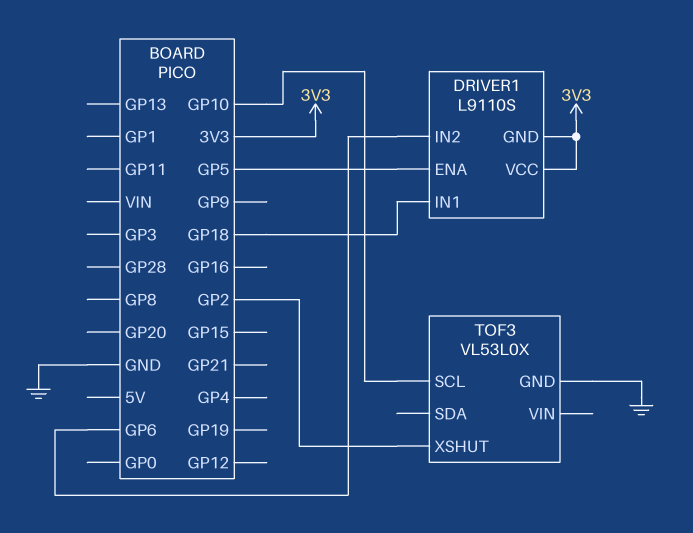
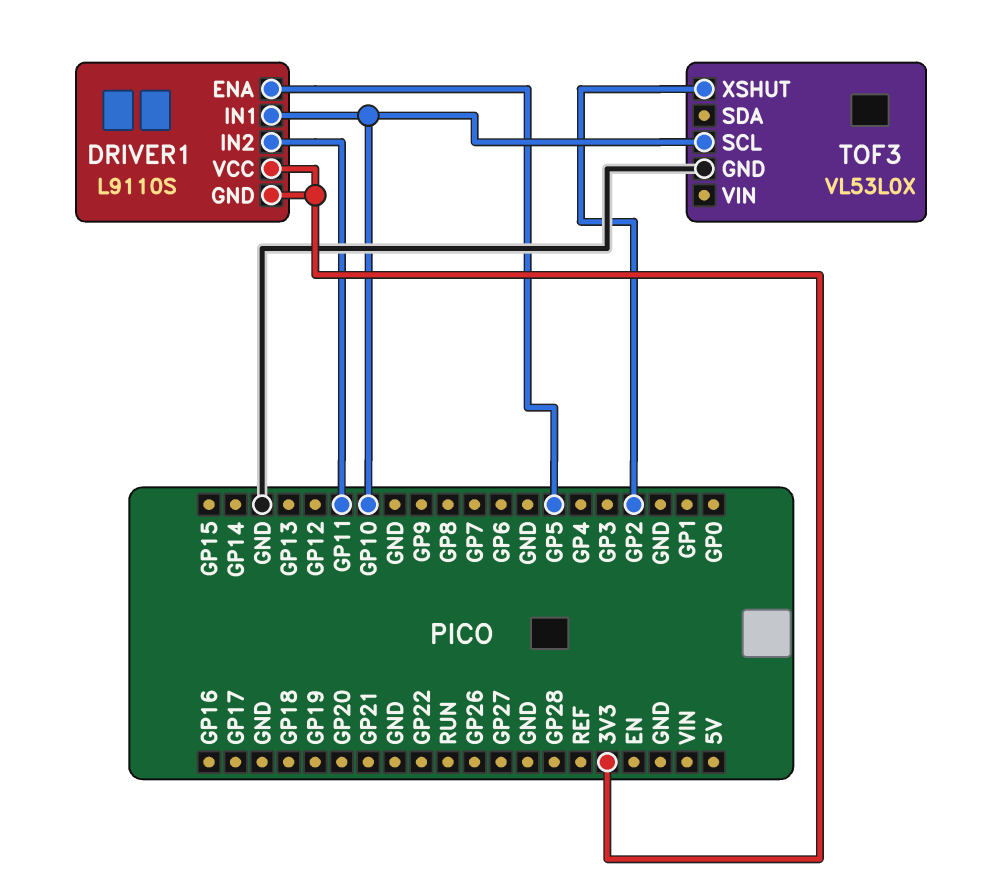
DRIVER1 pin IN1: GP18 -> GP10
DRIVER1 pin IN2: GP6 -> GP11

